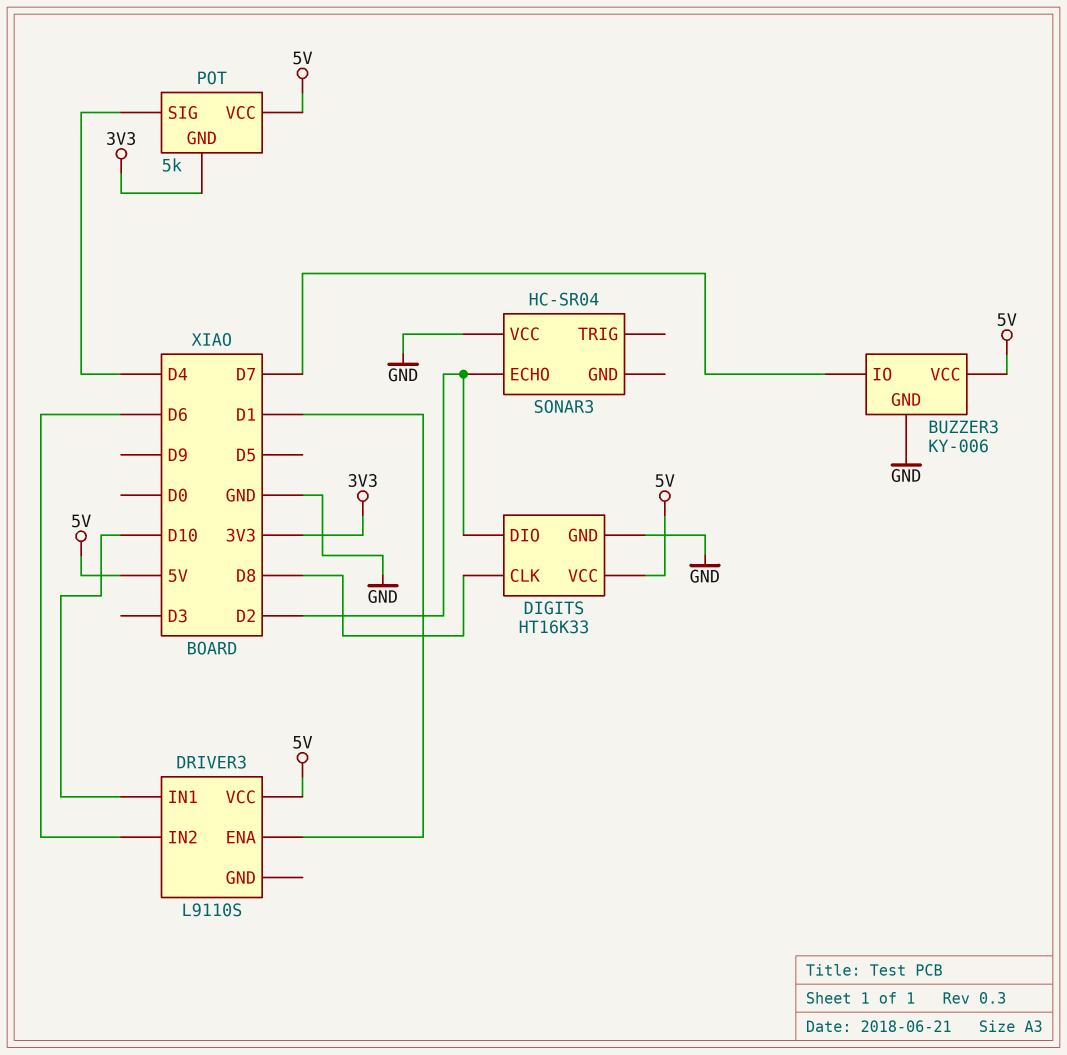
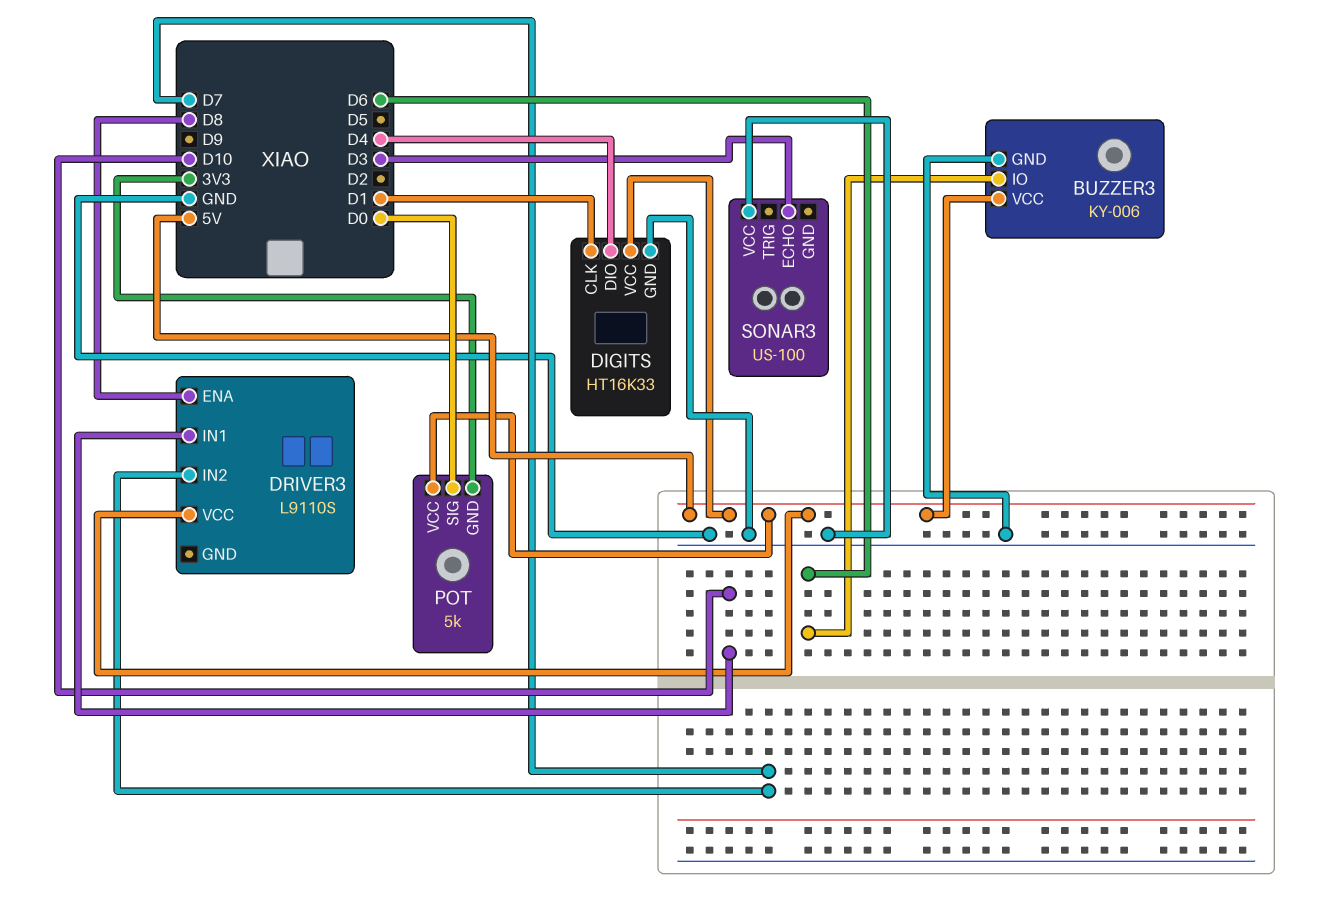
BUZZER3 pin IO: D7 -> D6
DIGITS pin CLK: D8 -> D1
DIGITS pin DIO: D2 -> D4
DRIVER3 pin ENA: D1 -> D8
DRIVER3 pin IN2: D6 -> D7
POT pin SIG: D4 -> D0
SONAR3: HC-SR04 -> US-100
SONAR3 pin ECHO: D2 -> D3

